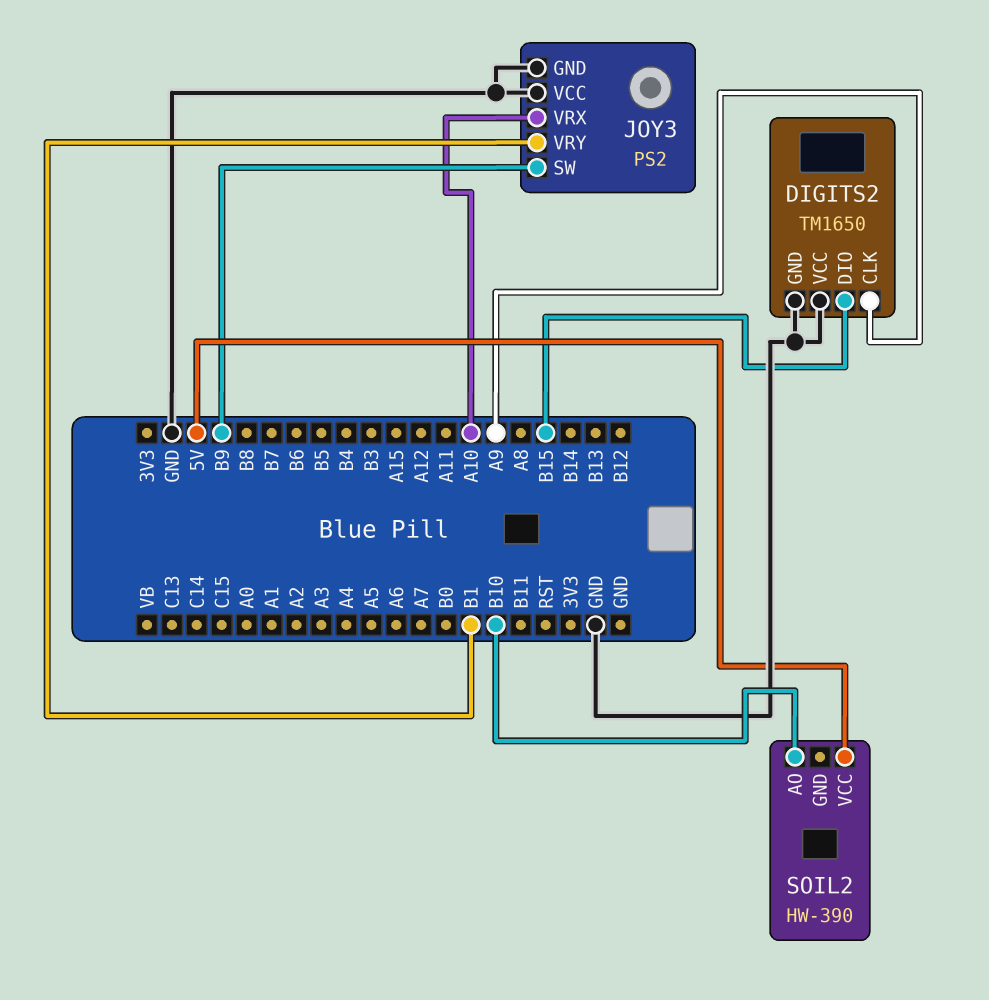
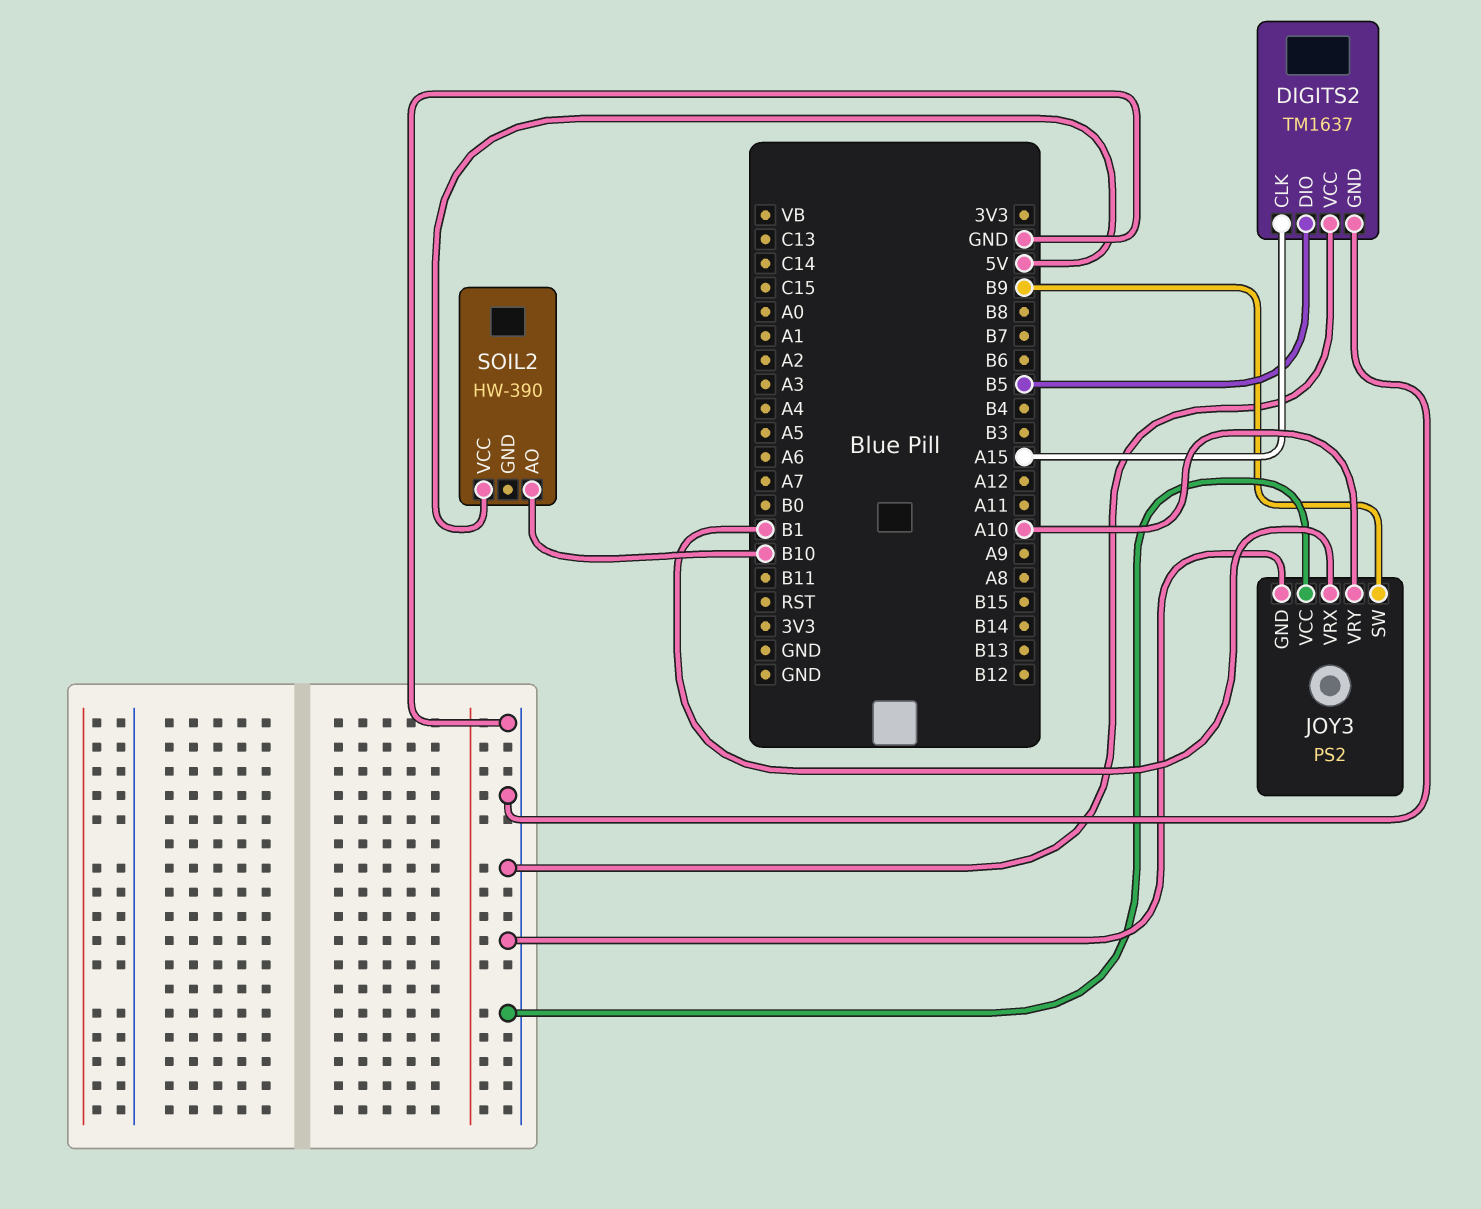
DIGITS2: TM1650 -> TM1637
DIGITS2 pin CLK: A9 -> A15
DIGITS2 pin DIO: B15 -> B5
JOY3 pin VRX: A10 -> B1
JOY3 pin VRY: B1 -> A10

